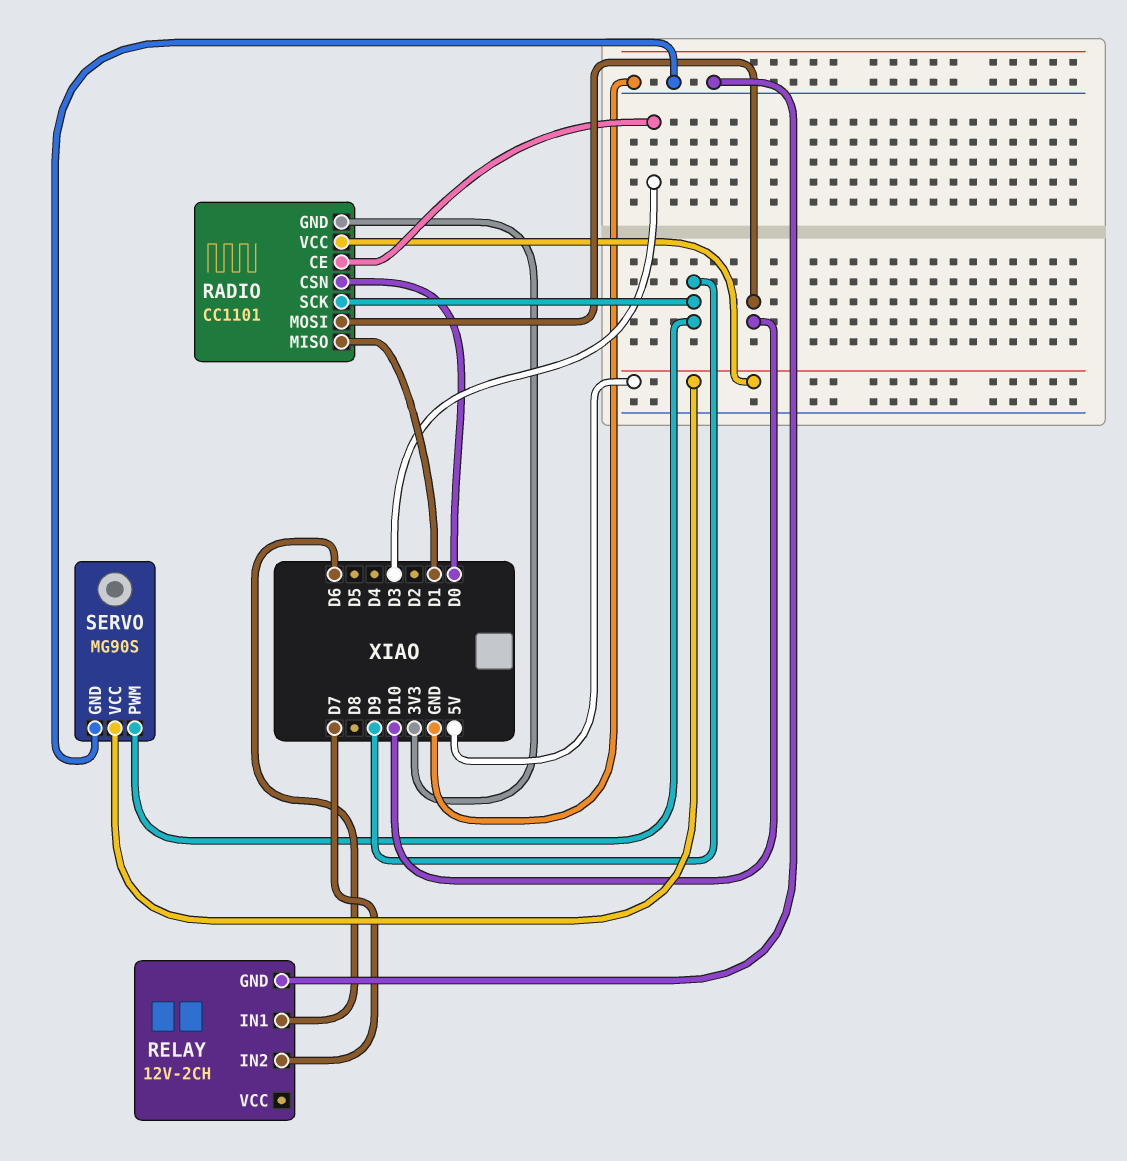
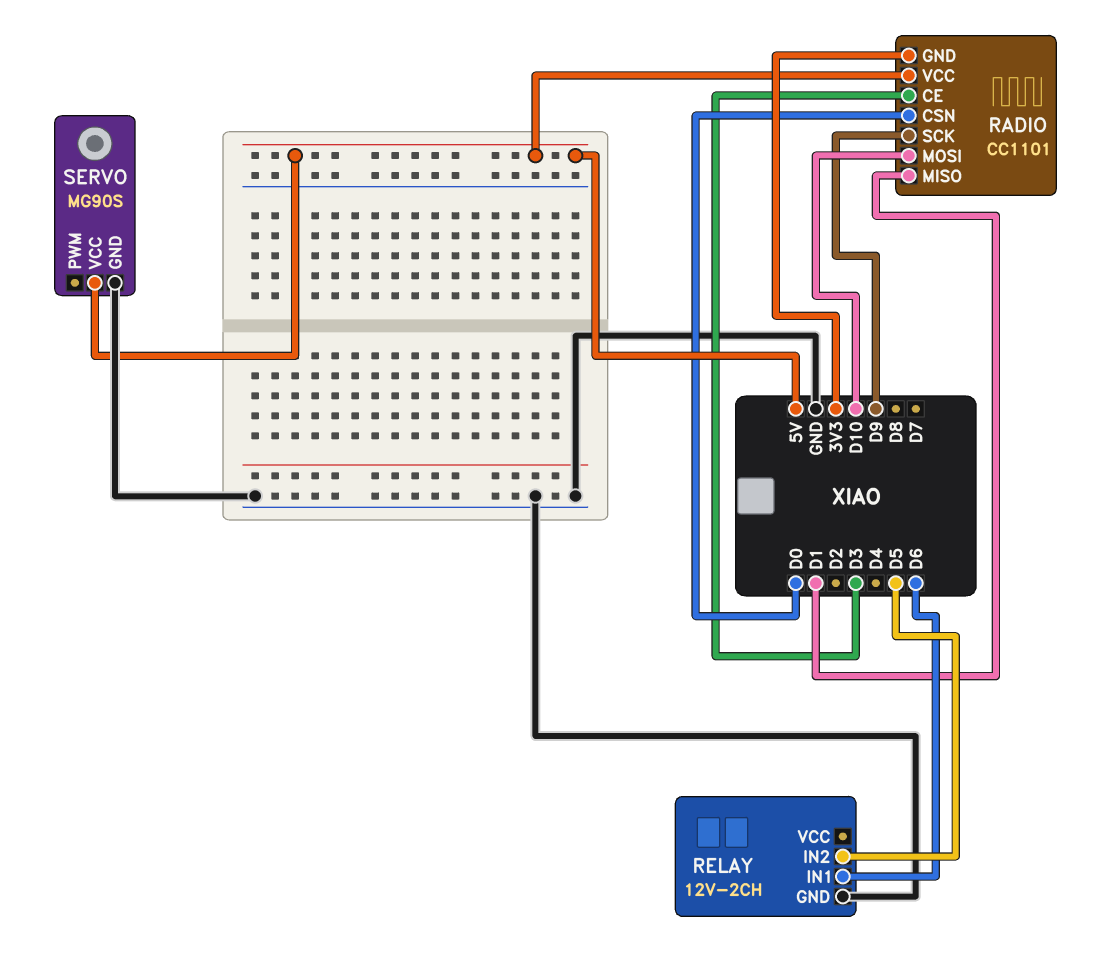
RELAY pin IN2: D7 -> D5
SERVO pin PWM: D9 -> none

